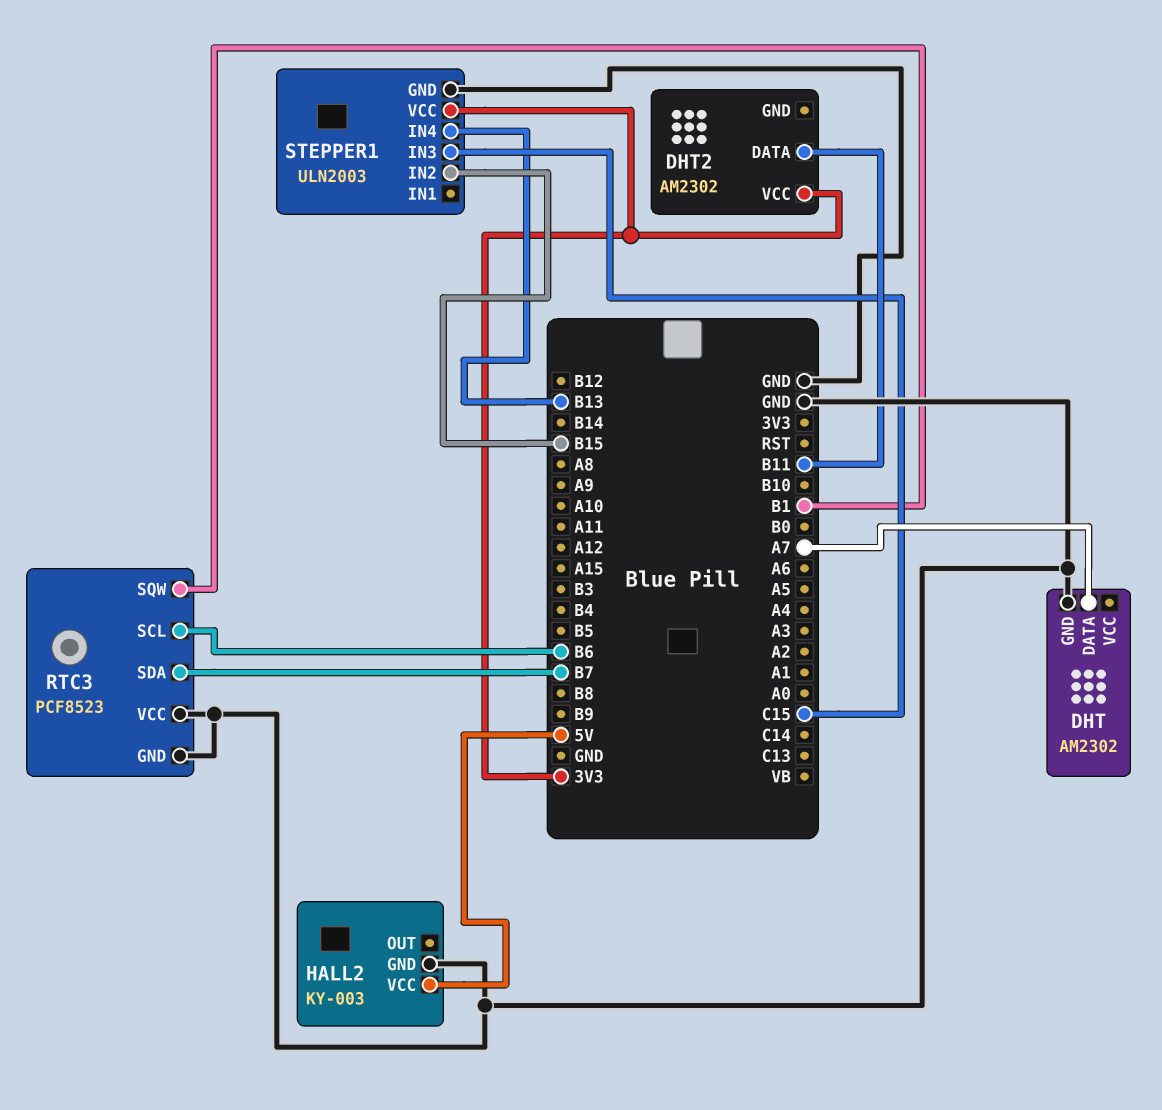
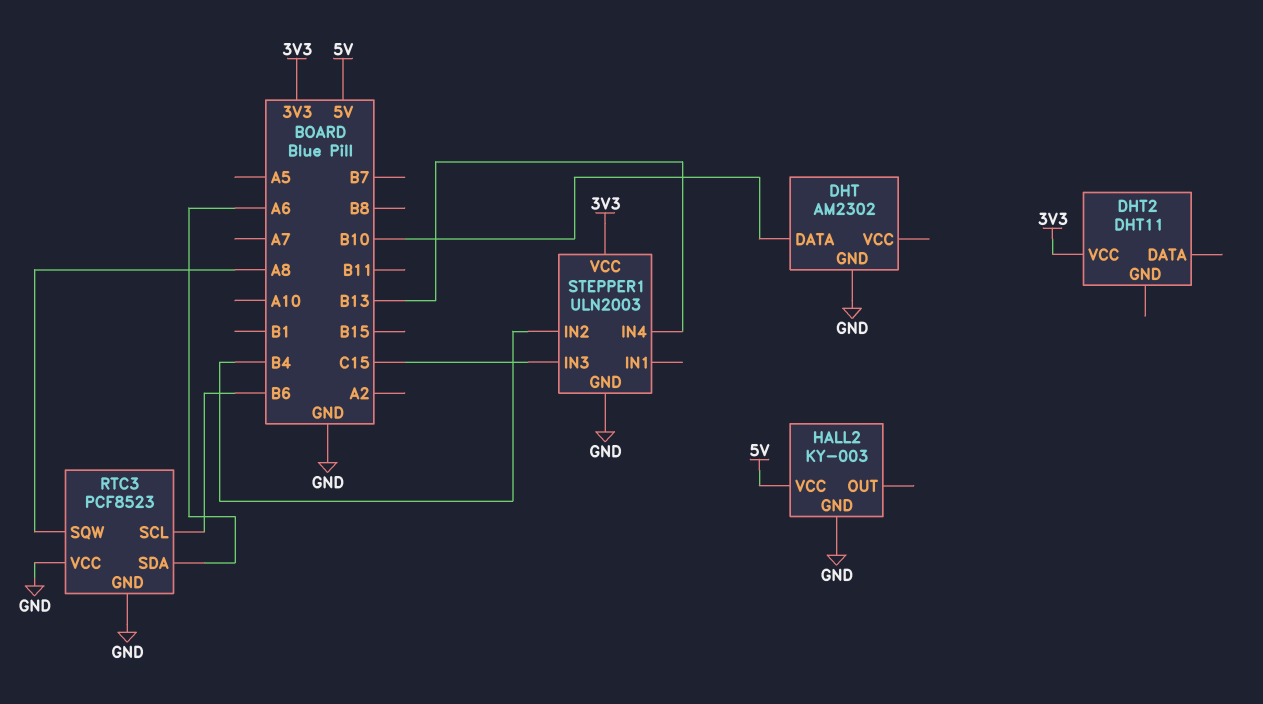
DHT pin DATA: A7 -> B10
DHT2: AM2302 -> DHT11
DHT2 pin DATA: B11 -> none
RTC3 pin SDA: B7 -> A6
RTC3 pin SQW: B1 -> A8
STEPPER1 pin IN2: B15 -> B4

